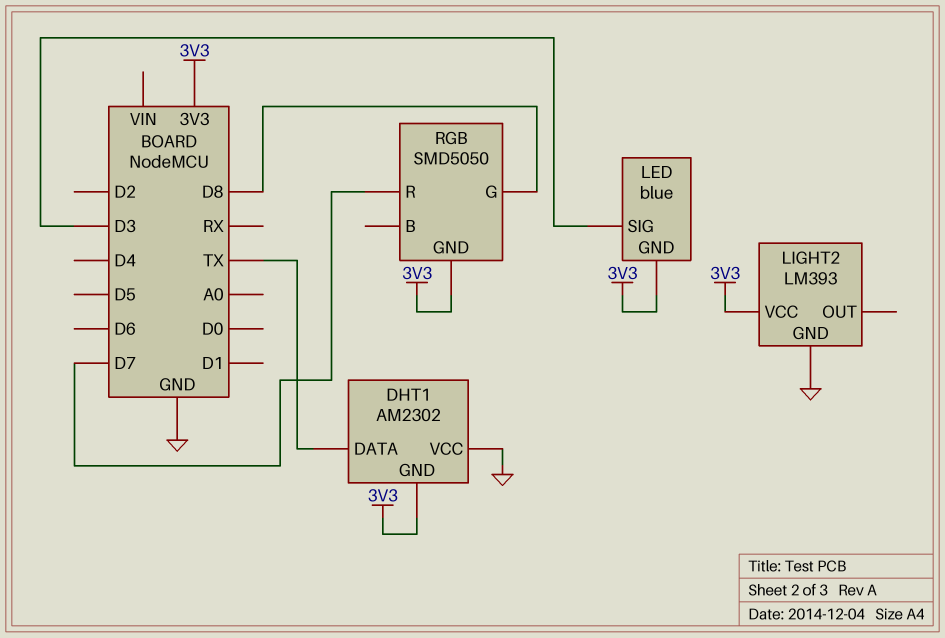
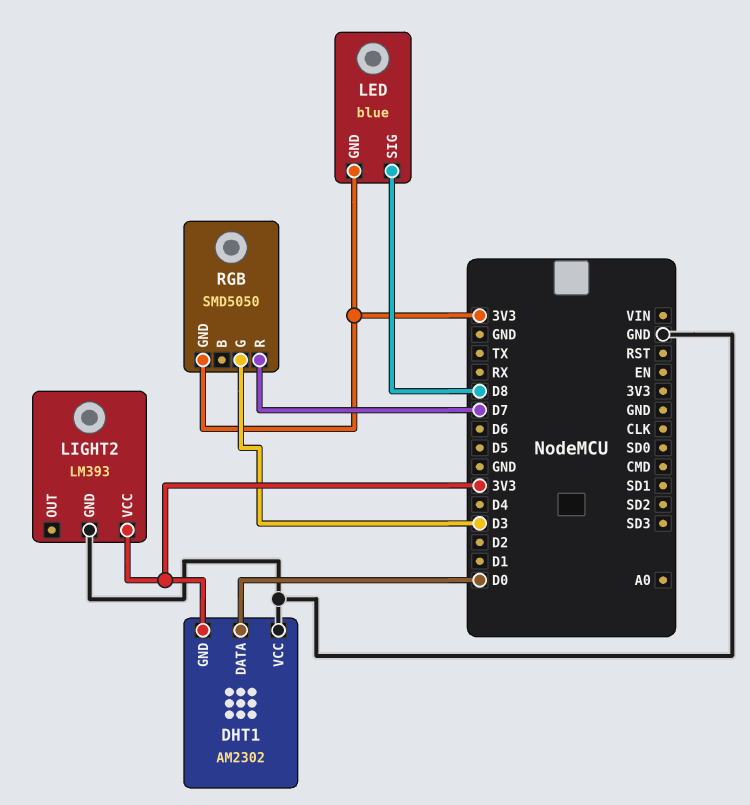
DHT1 pin DATA: TX -> D0
LED pin SIG: D3 -> D8
RGB pin G: D8 -> D3

